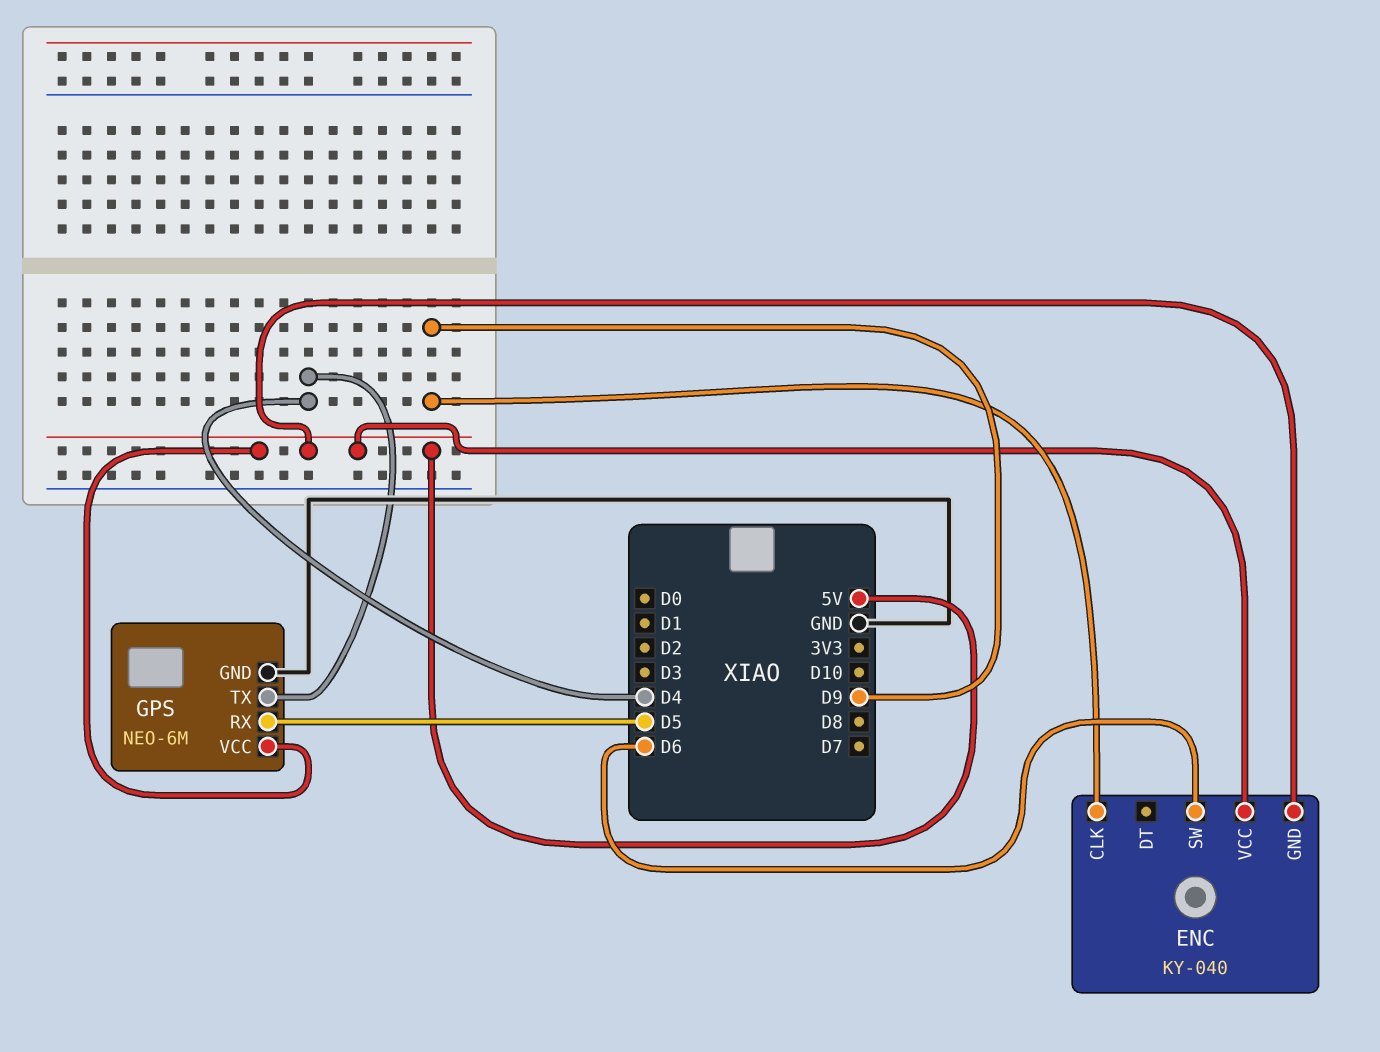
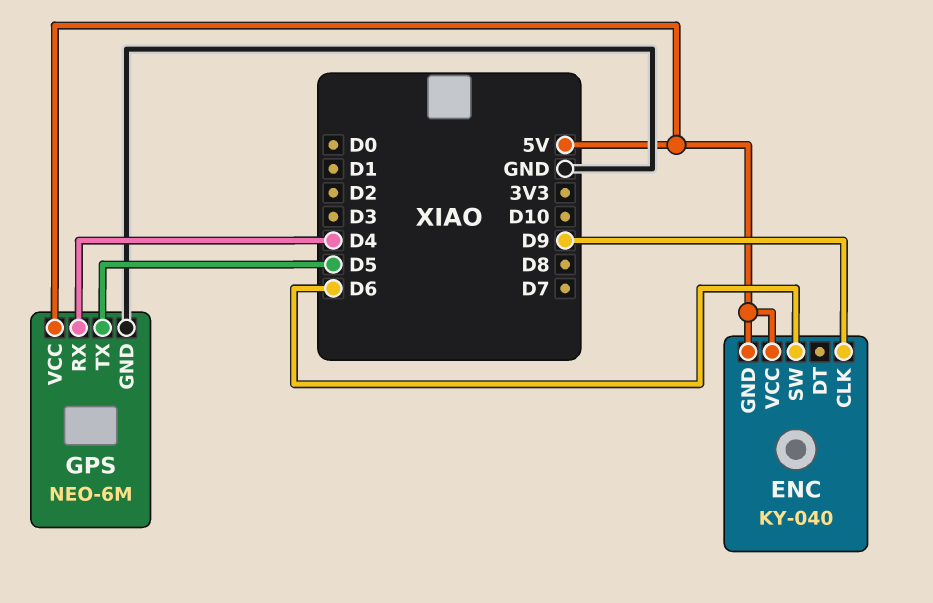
GPS pin RX: D5 -> D4
GPS pin TX: D4 -> D5

